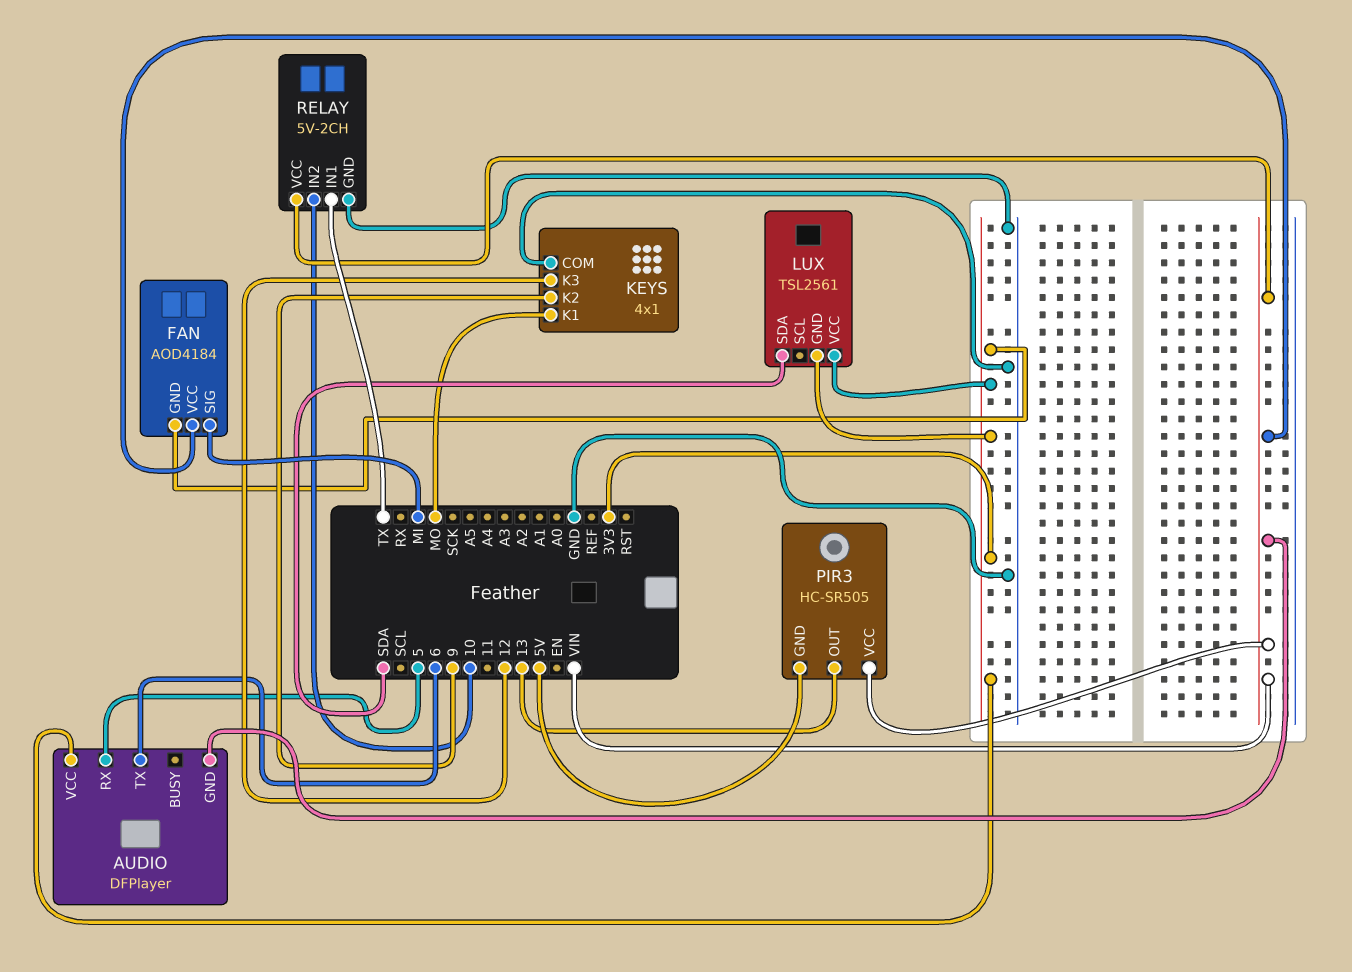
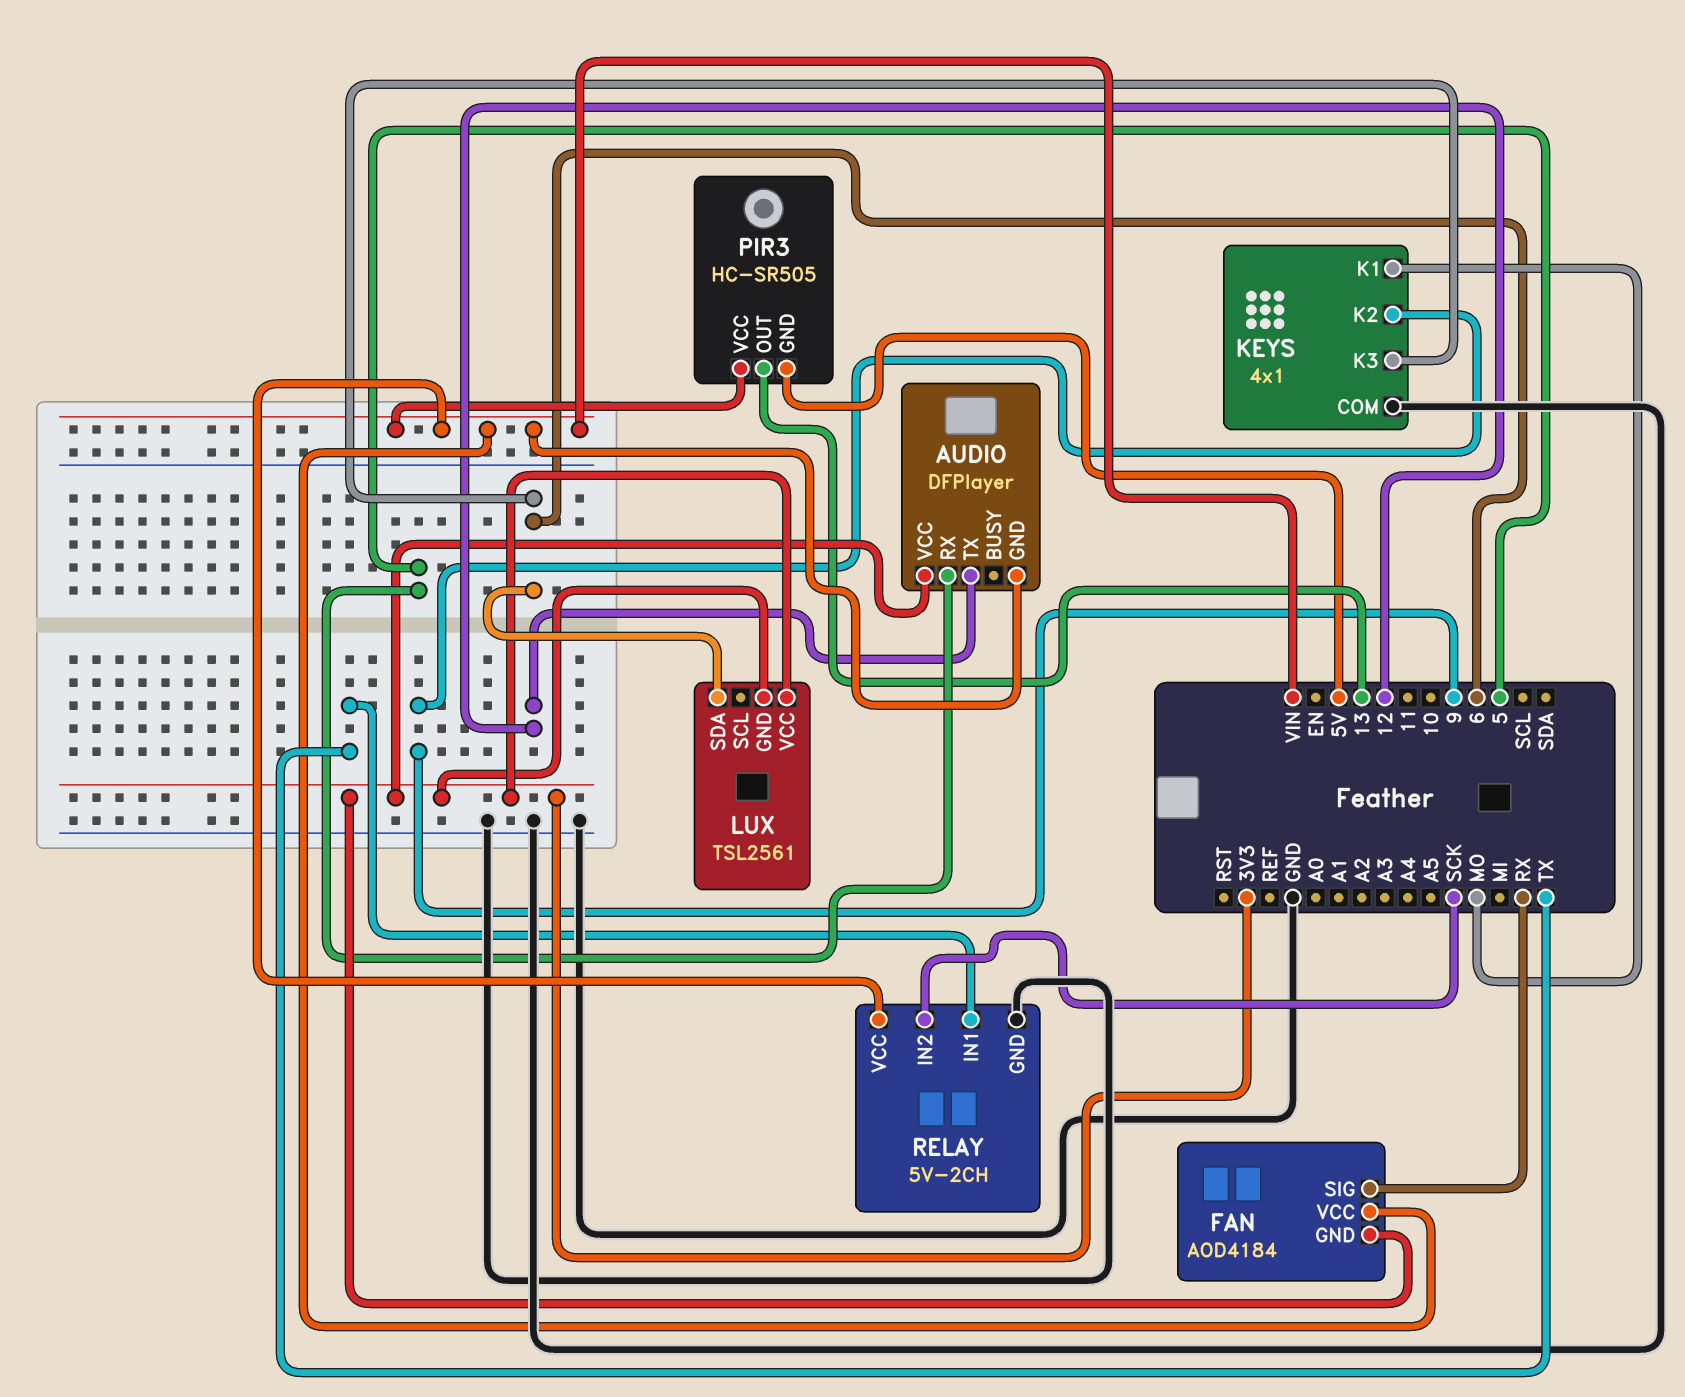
AUDIO pin TX: 6 -> 12
FAN pin SIG: MI -> RX
KEYS pin K3: 12 -> 6
LUX pin SDA: SDA -> 6
RELAY pin IN2: 10 -> SCK

